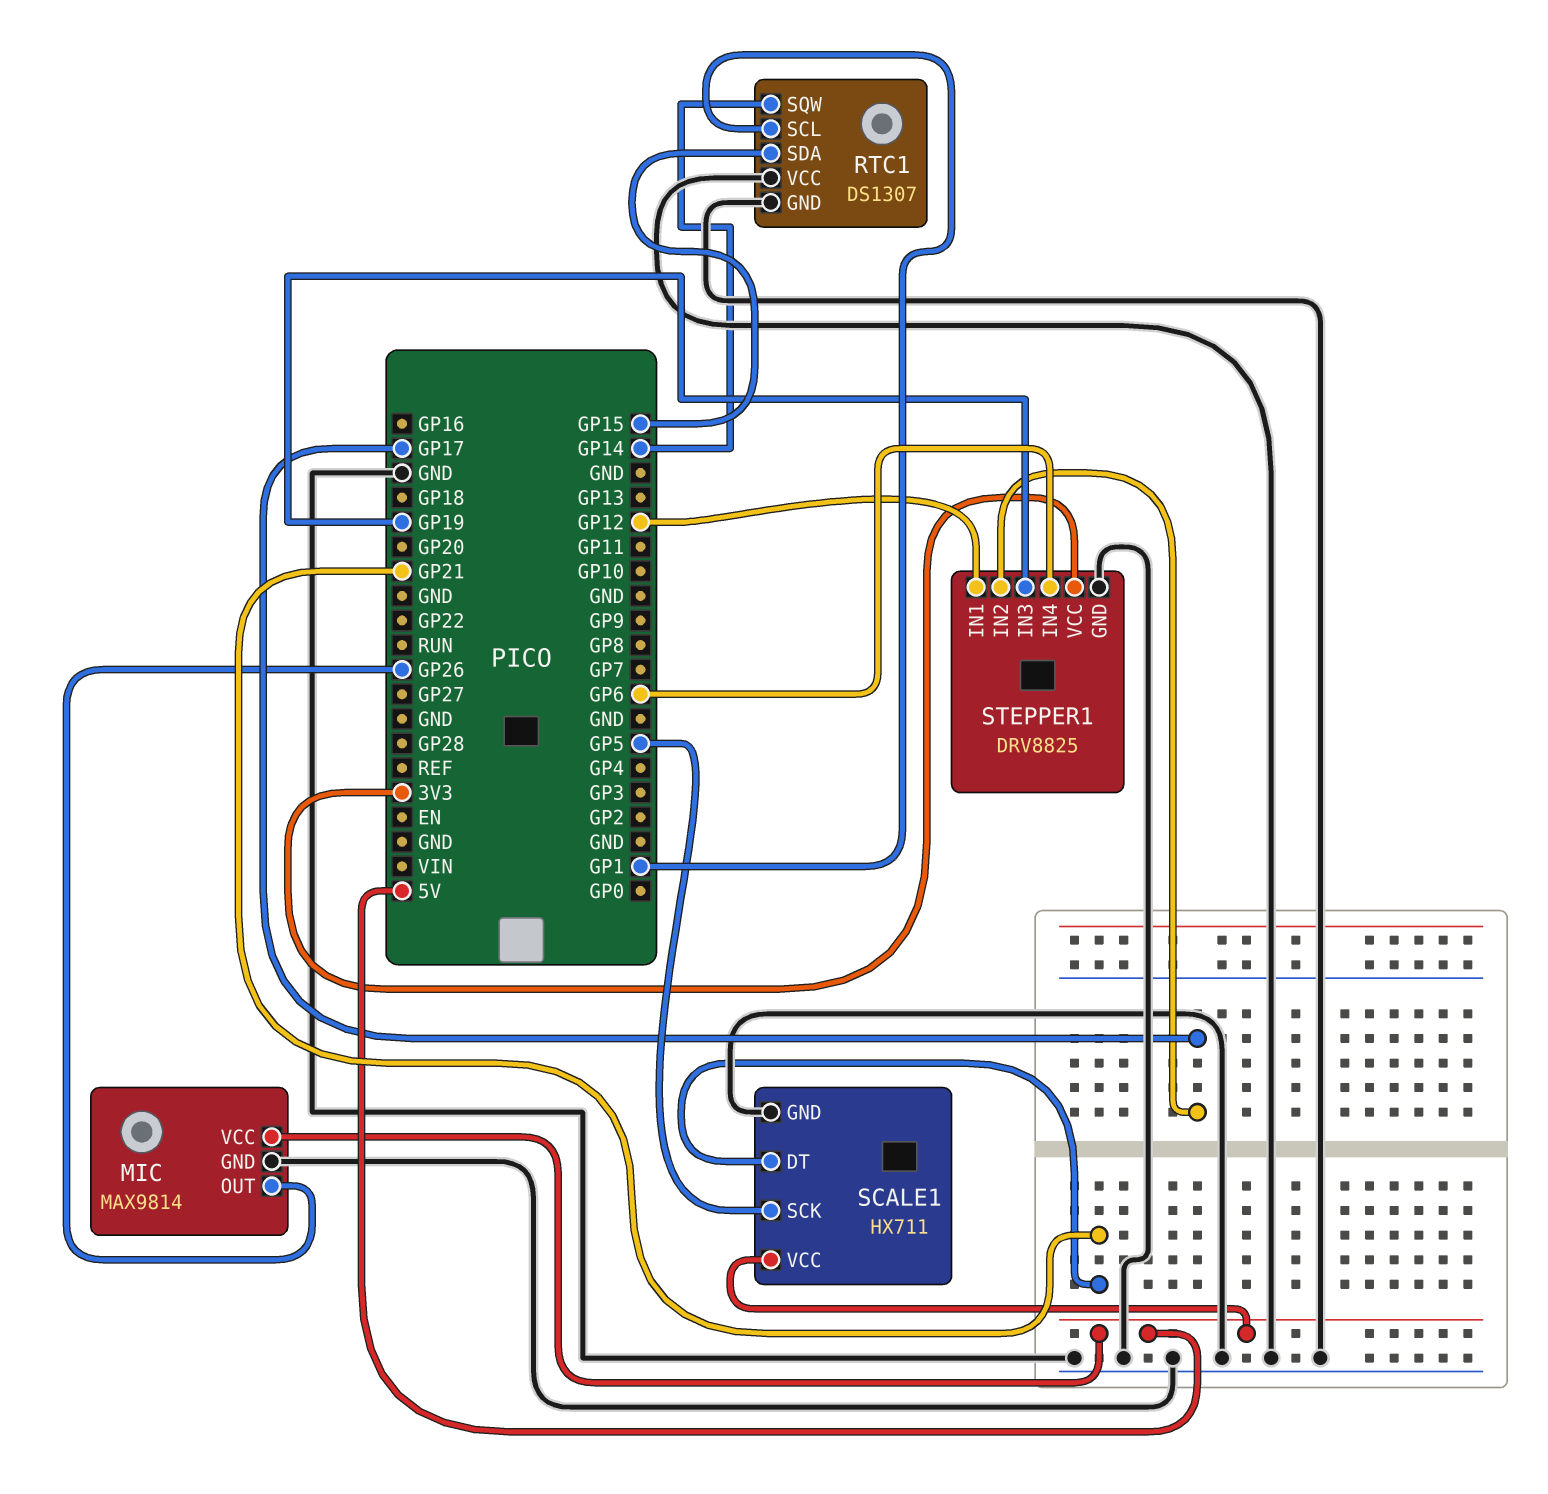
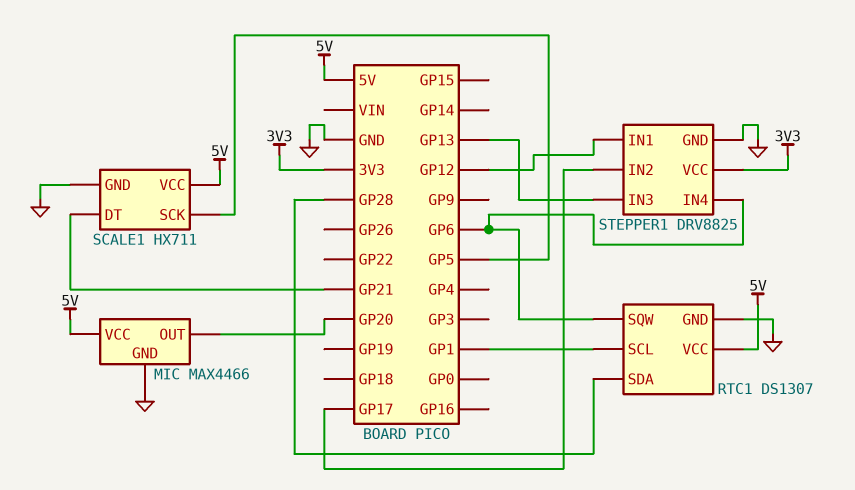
MIC: MAX9814 -> MAX4466
MIC pin OUT: GP26 -> GP20
RTC1 pin SDA: GP15 -> GP28
RTC1 pin SQW: GP14 -> GP6
RTC1 pin VCC: GND -> 5V
STEPPER1 pin IN3: GP19 -> GP13

